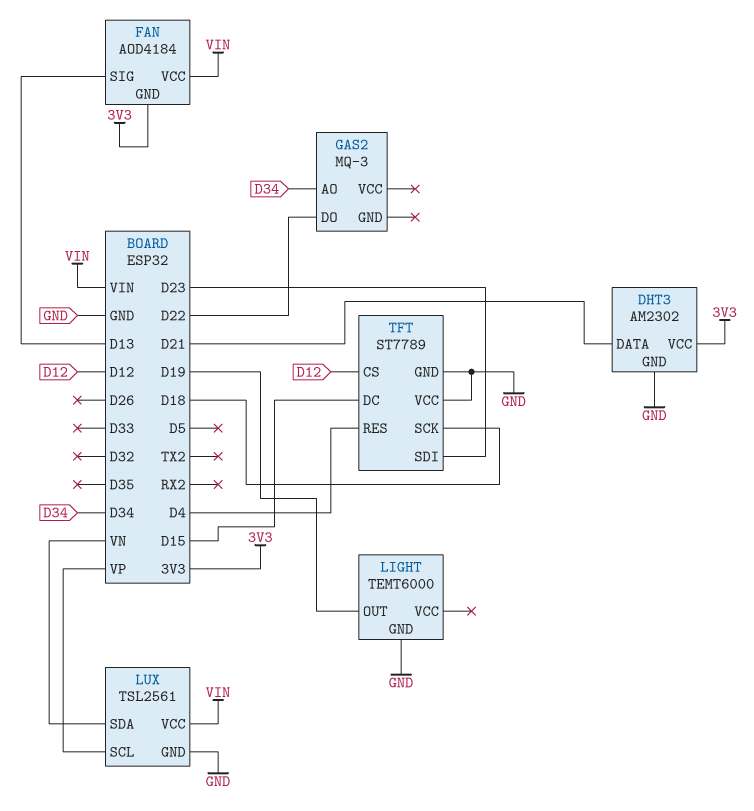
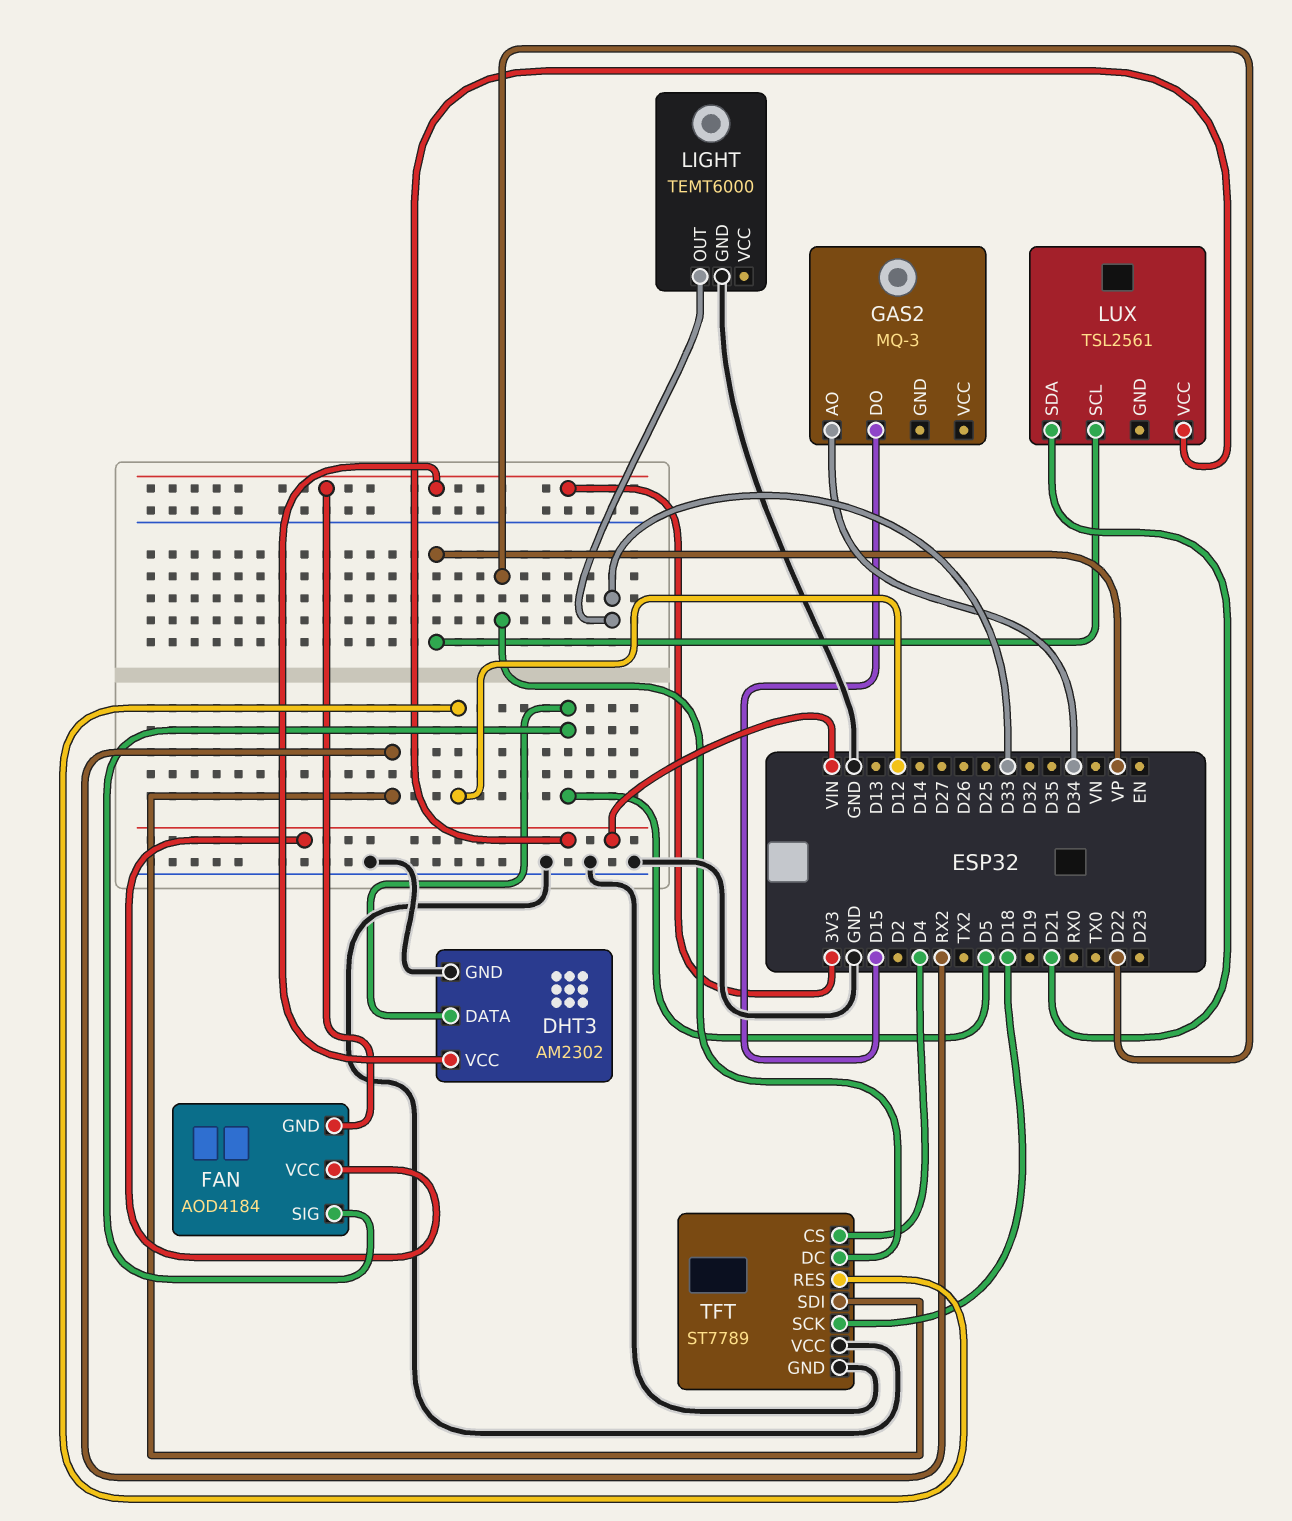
DHT3 pin DATA: D21 -> D5
FAN pin SIG: D13 -> D5
GAS2 pin DO: D22 -> D15
LIGHT pin OUT: D19 -> D33
LUX pin GND: GND -> none
LUX pin SDA: VN -> D21
TFT pin CS: D12 -> D4
TFT pin DC: D15 -> D22
TFT pin RES: D4 -> D12
TFT pin SDI: D23 -> RX2

